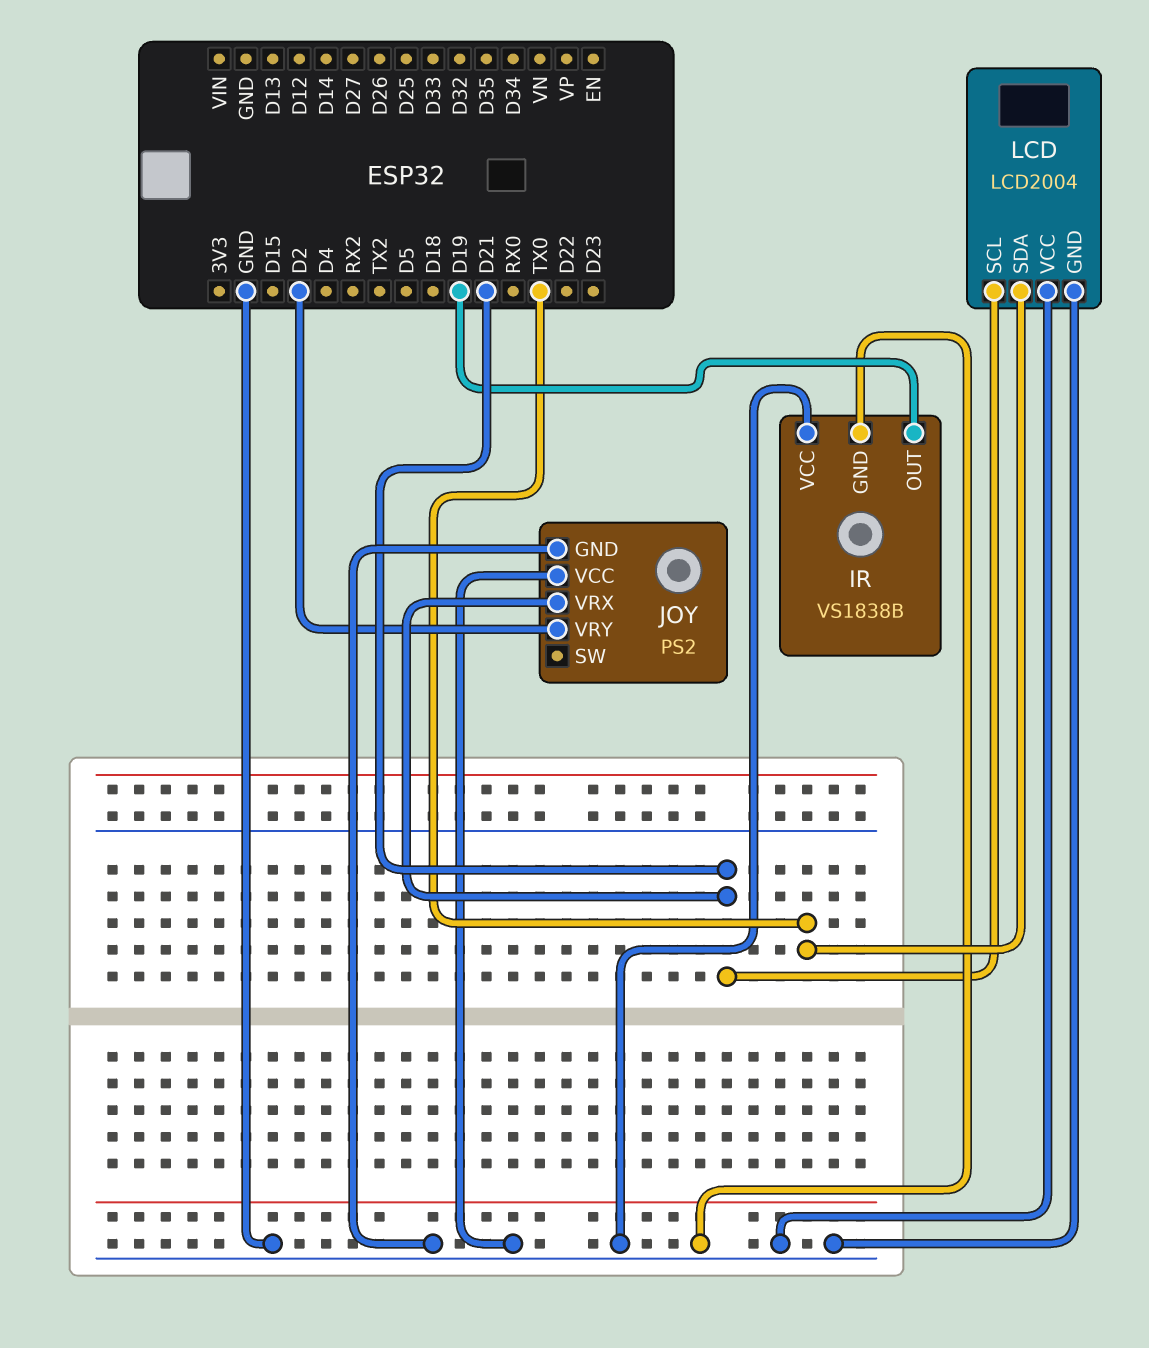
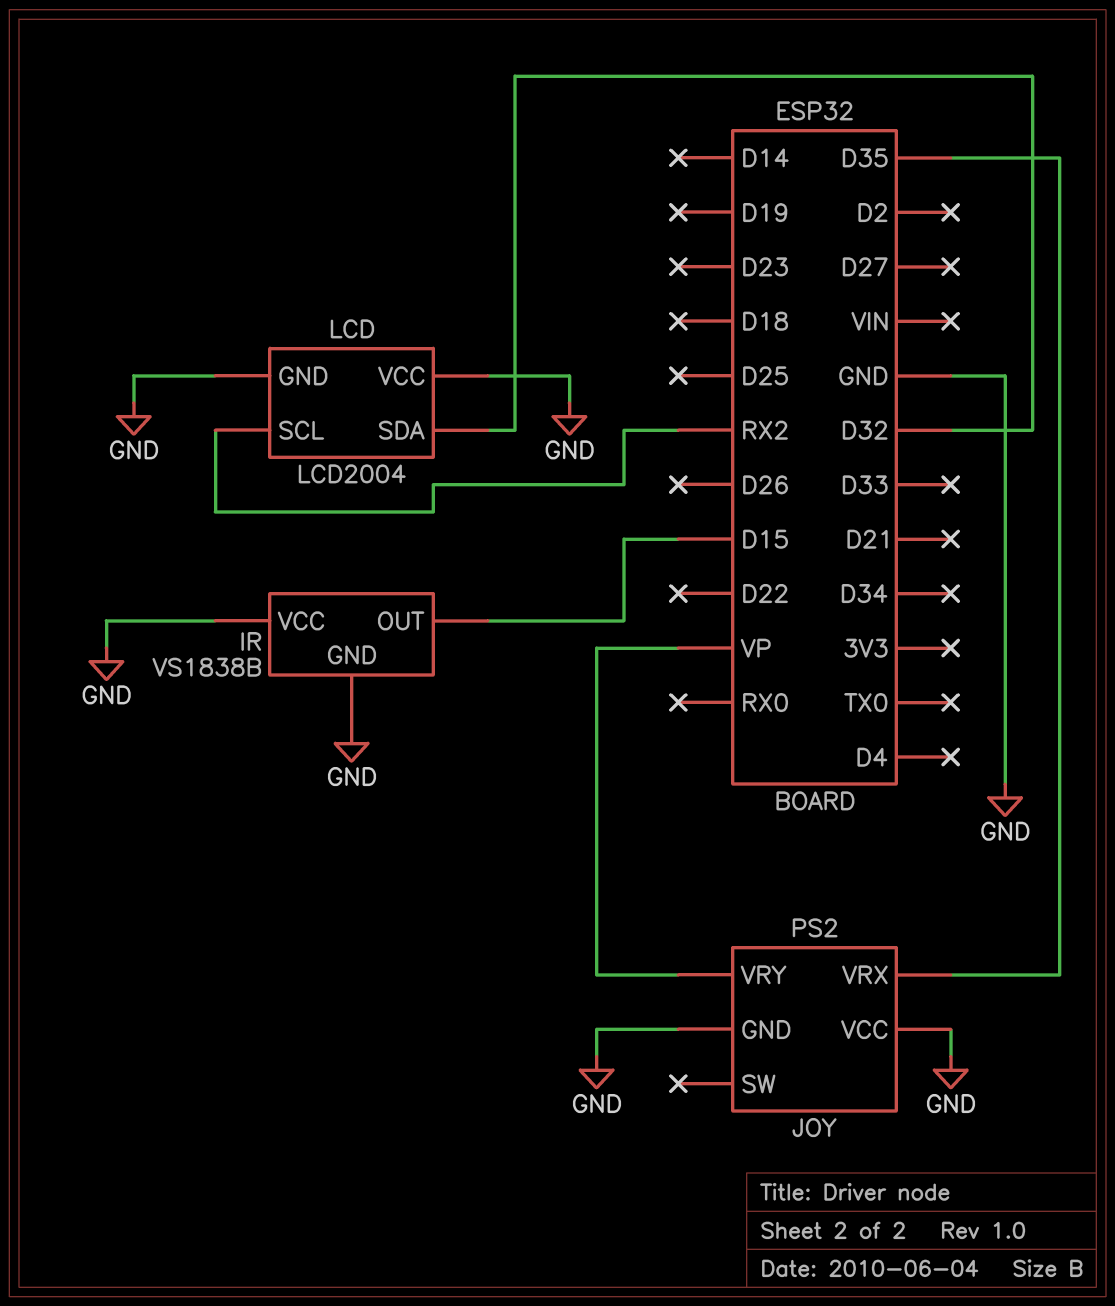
IR pin OUT: D19 -> D15
JOY pin VRX: D21 -> D35
JOY pin VRY: D2 -> VP
LCD pin SCL: D21 -> RX2
LCD pin SDA: TX0 -> D32

